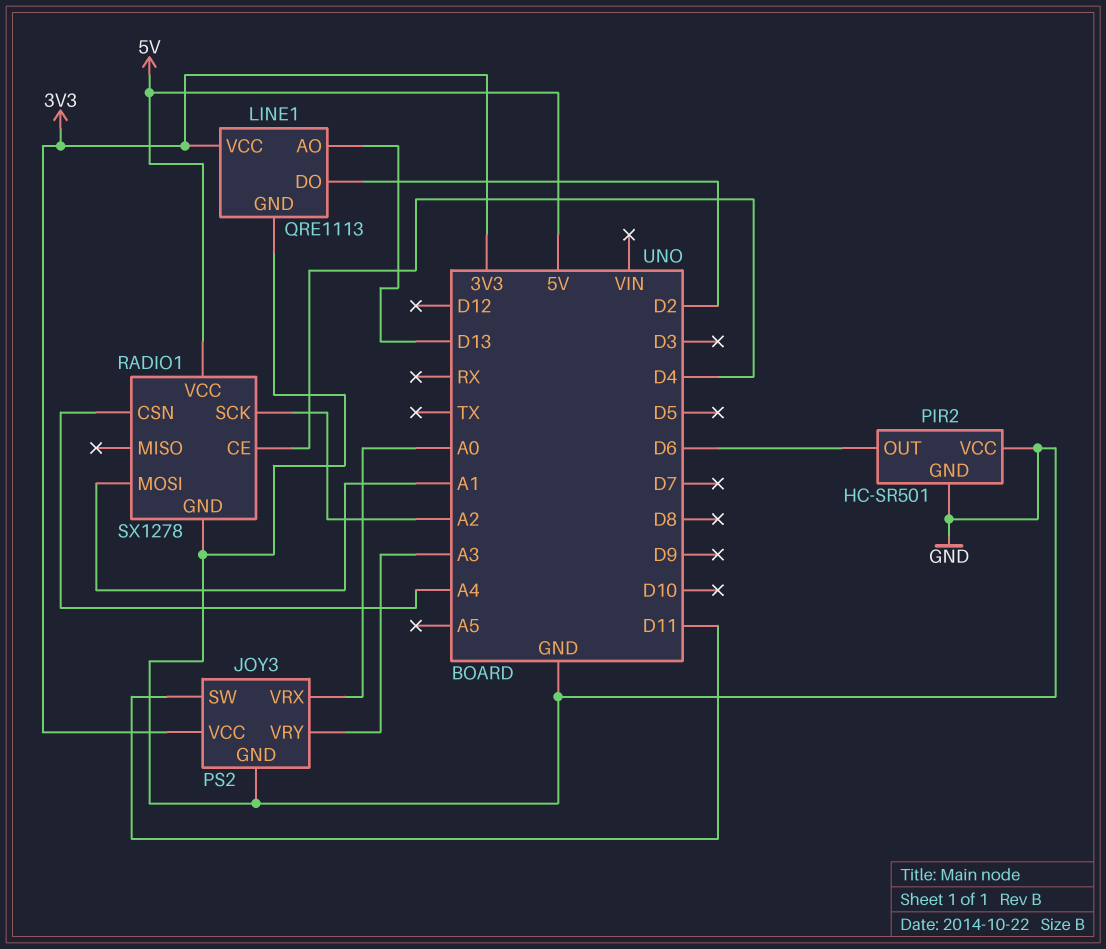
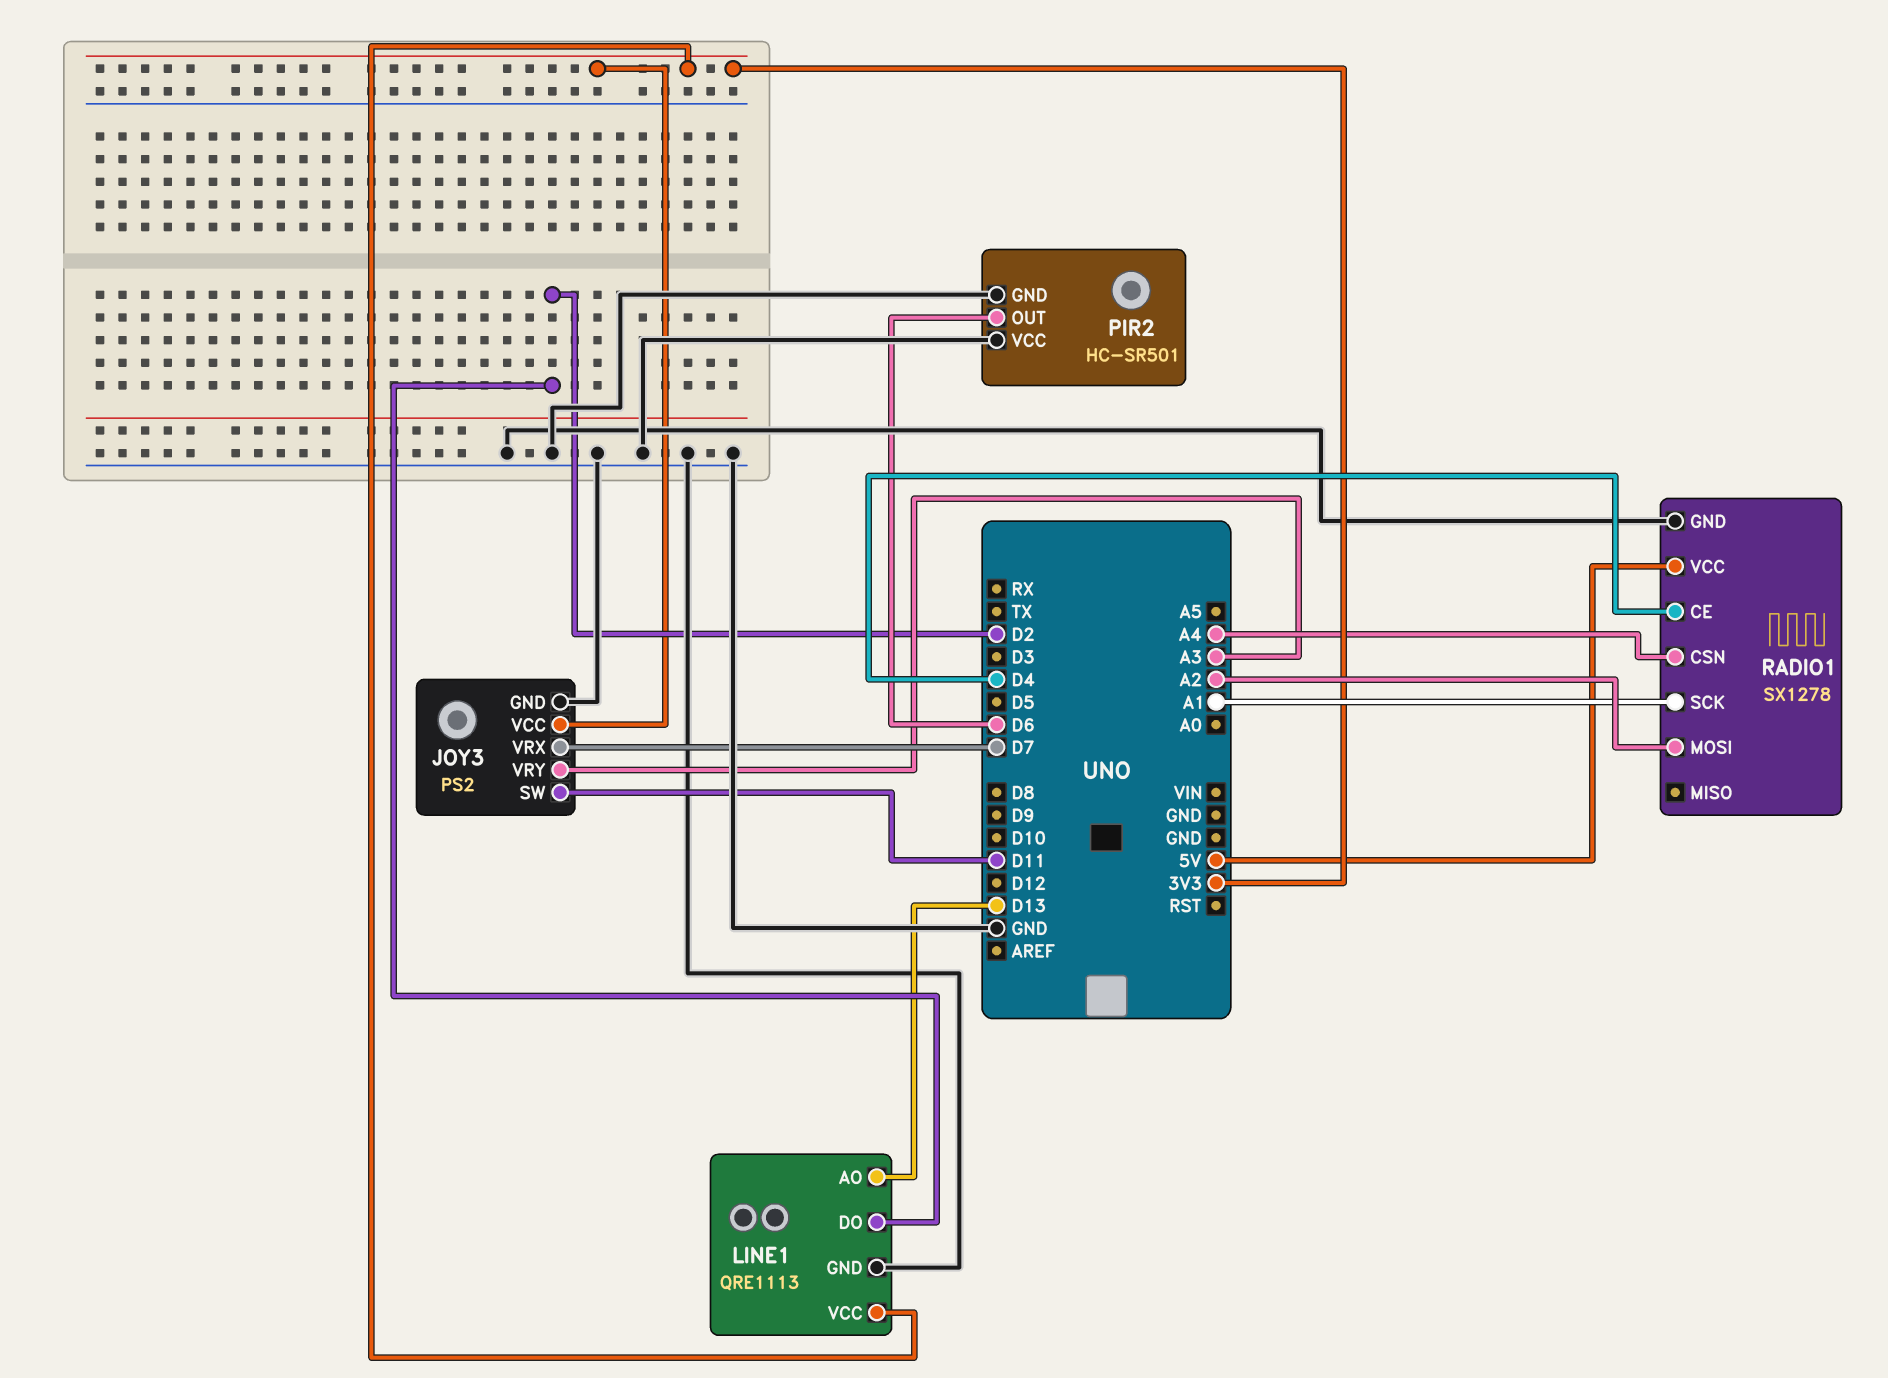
JOY3 pin VRX: A0 -> D7
RADIO1 pin MOSI: A1 -> A2
RADIO1 pin SCK: A2 -> A1

